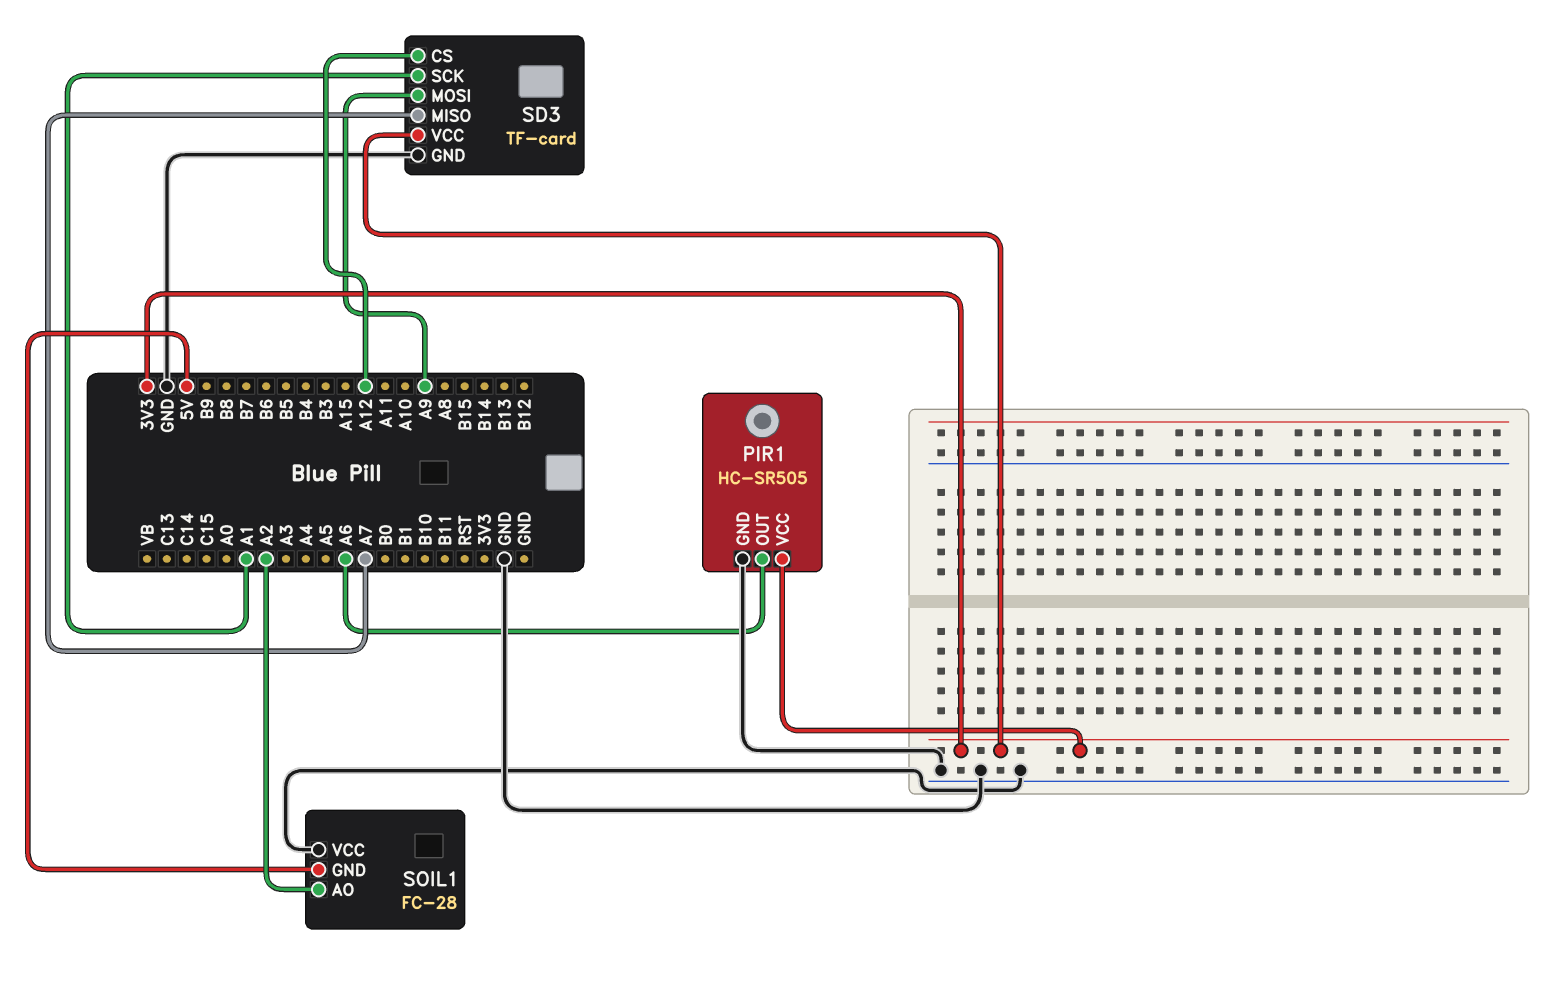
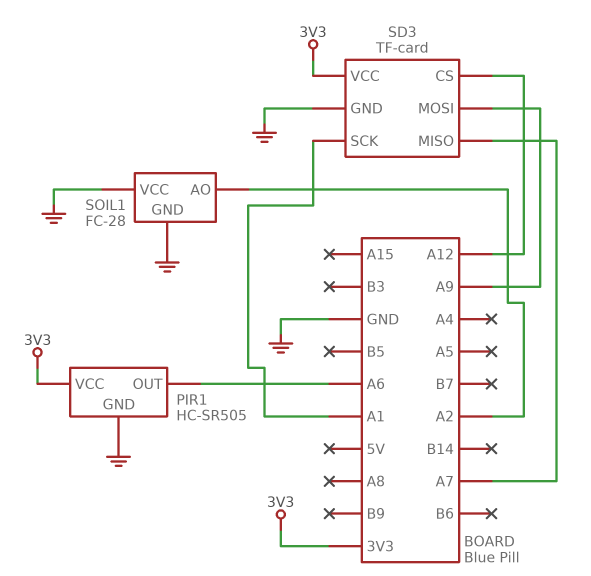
SOIL1 pin GND: 5V -> GND

